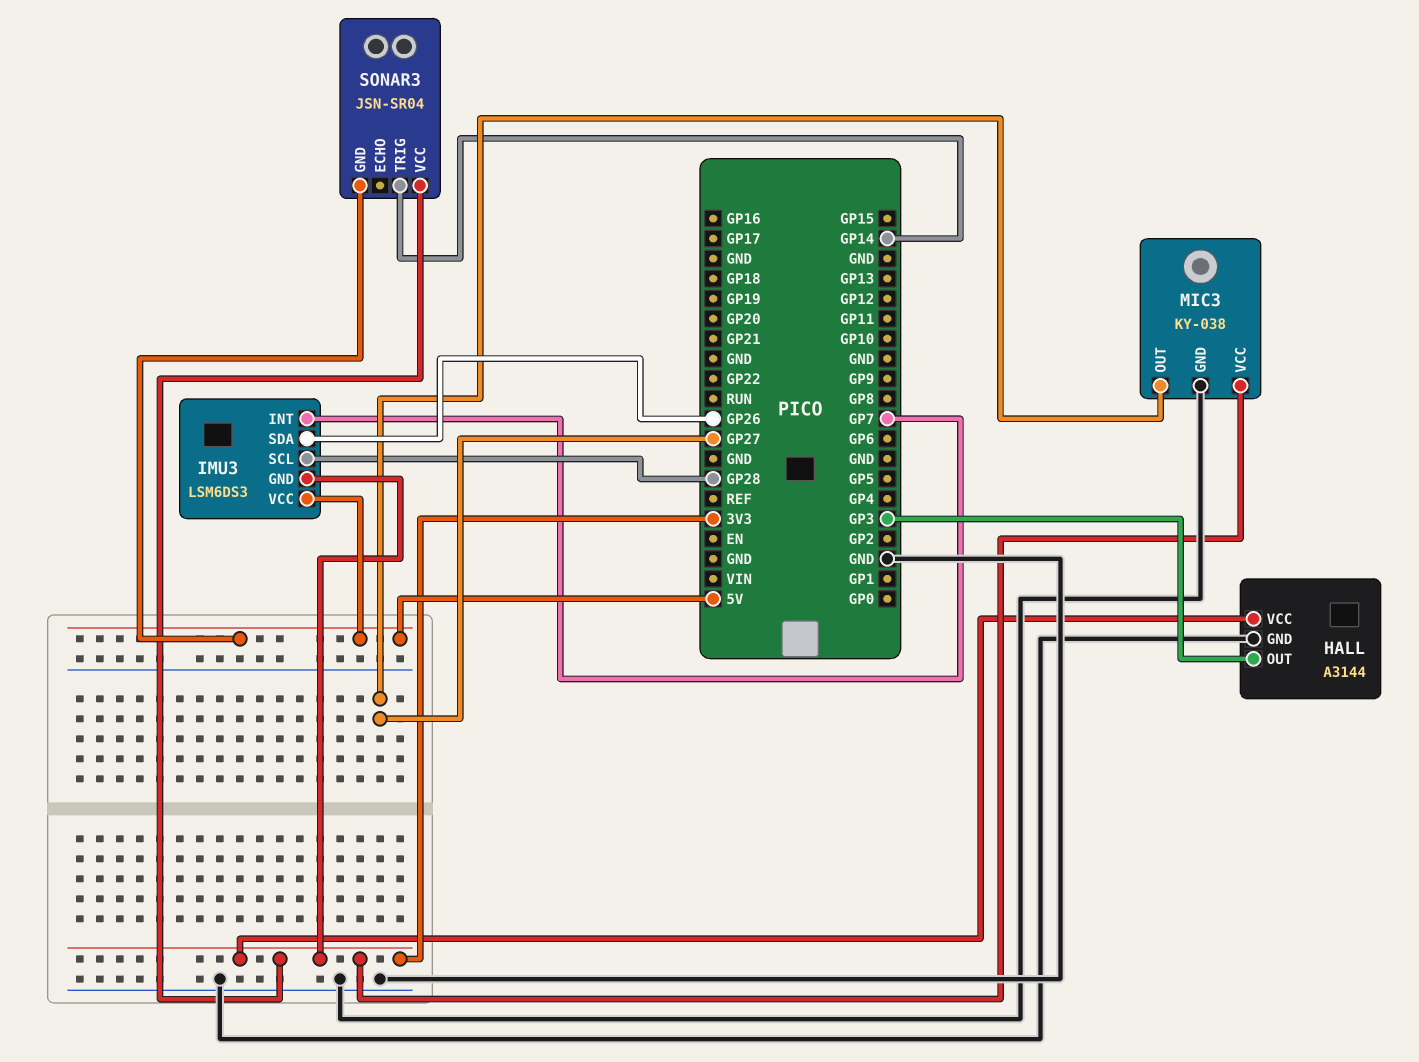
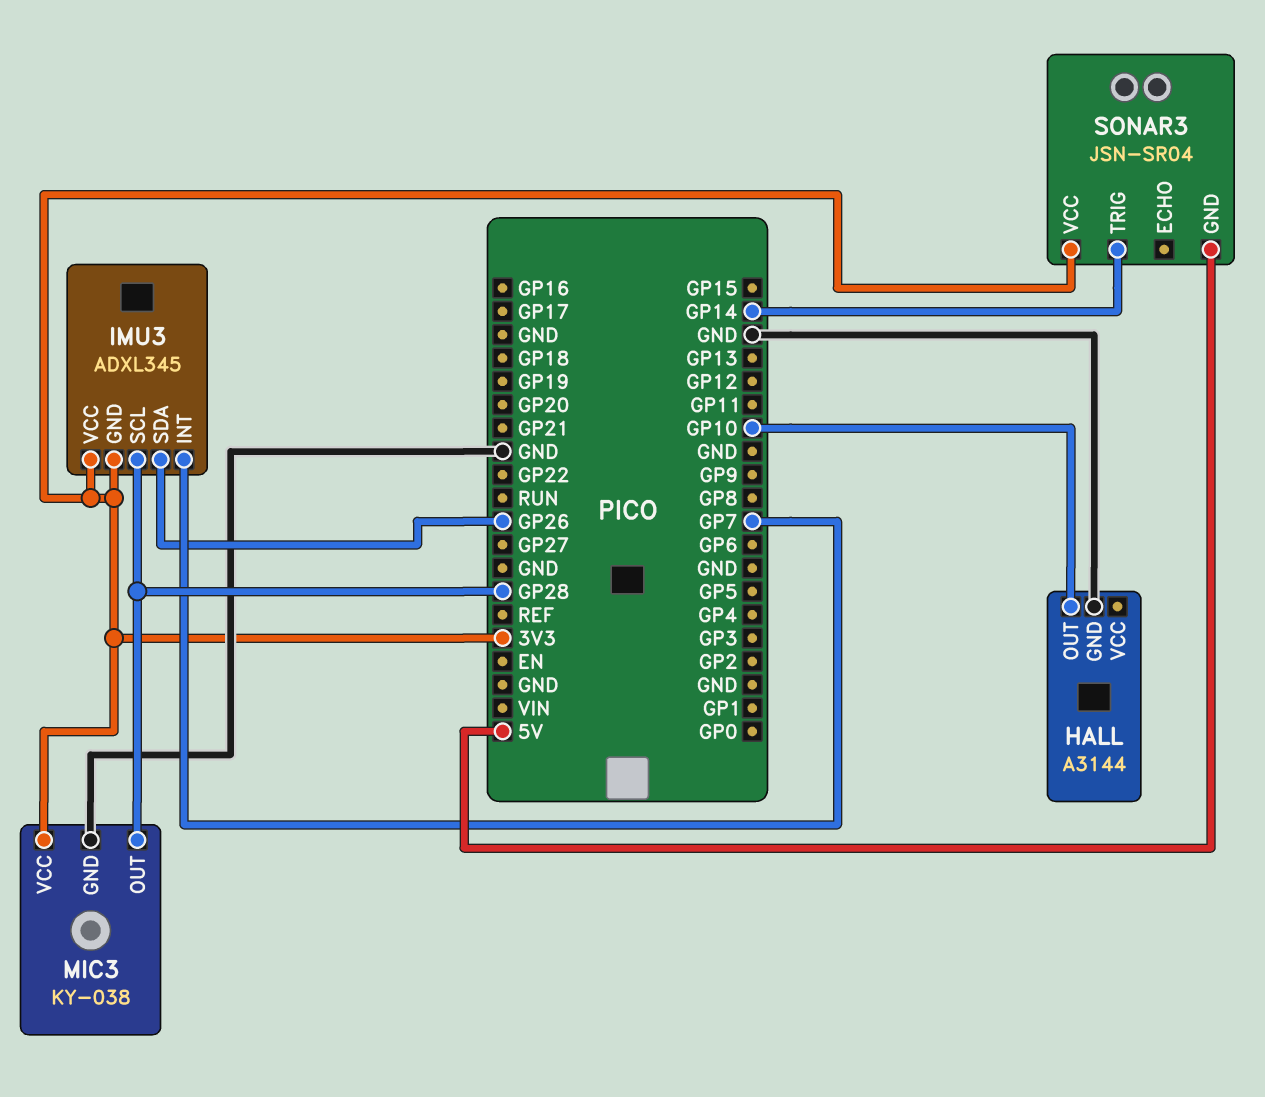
HALL pin OUT: GP3 -> GP10
HALL pin VCC: 3V3 -> none
IMU3: LSM6DS3 -> ADXL345
IMU3 pin VCC: 5V -> 3V3
MIC3 pin OUT: GP27 -> GP28

